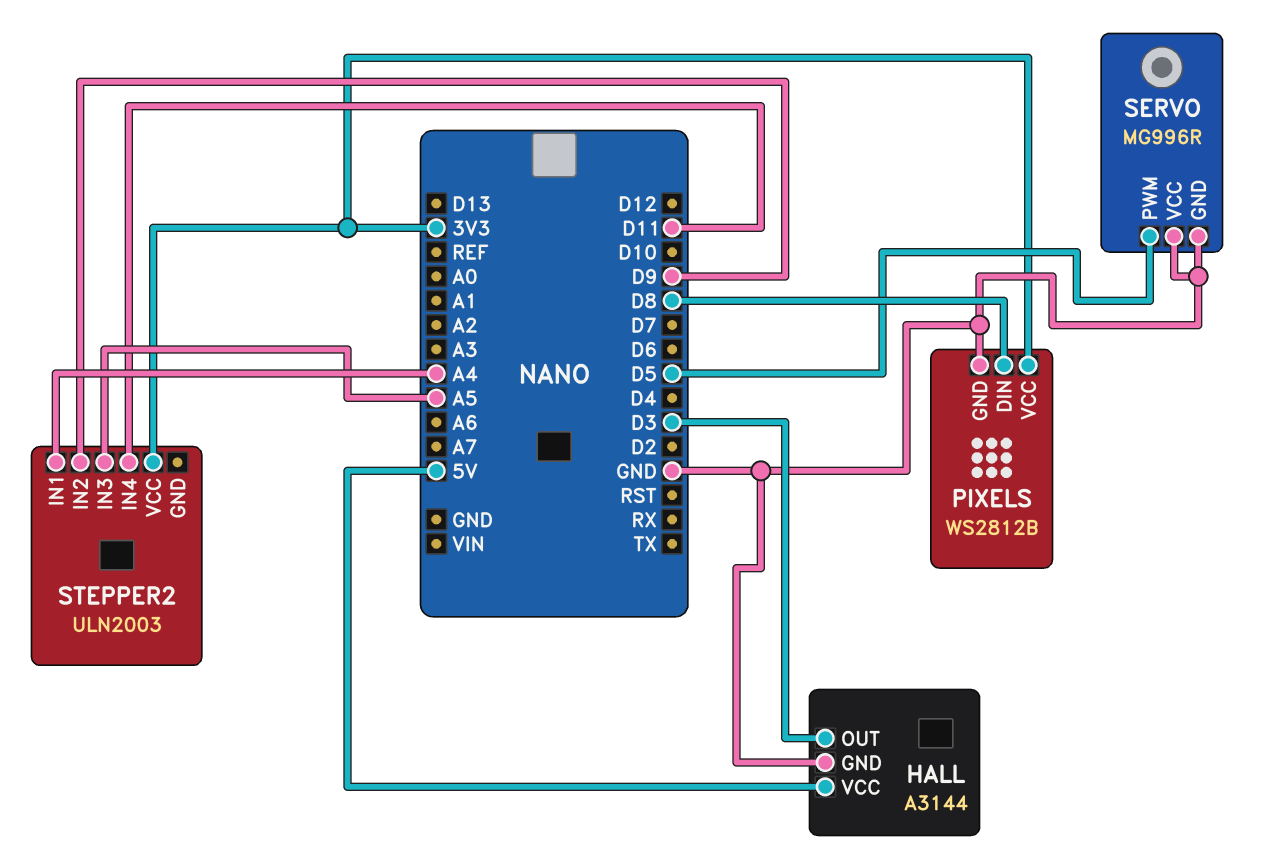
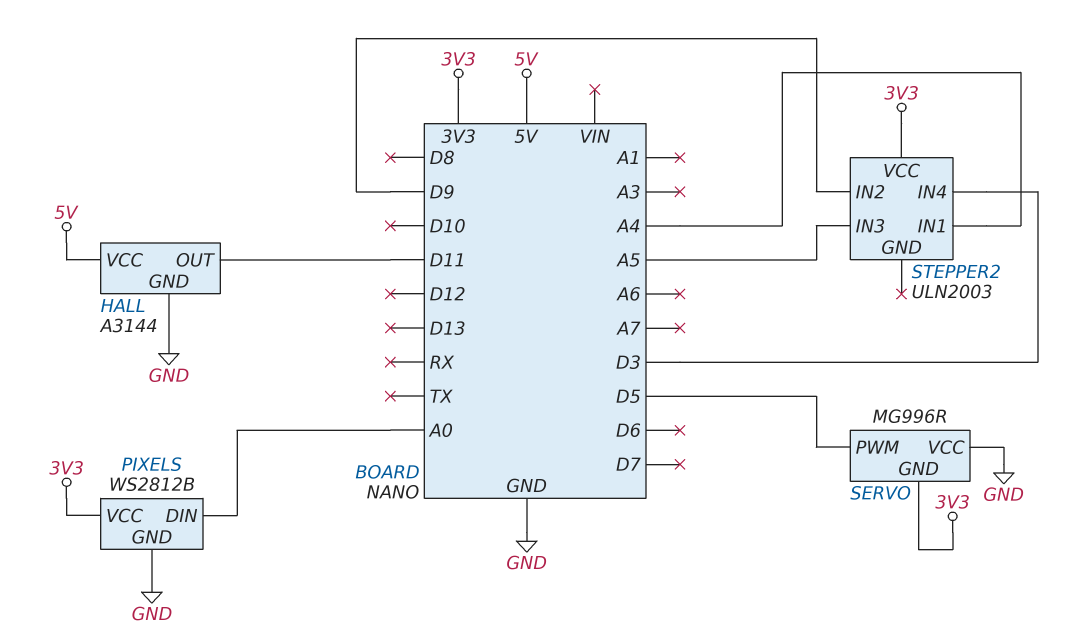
HALL pin OUT: D3 -> D11
PIXELS pin DIN: D8 -> A0
SERVO pin GND: GND -> 3V3
STEPPER2 pin IN4: D11 -> D3

